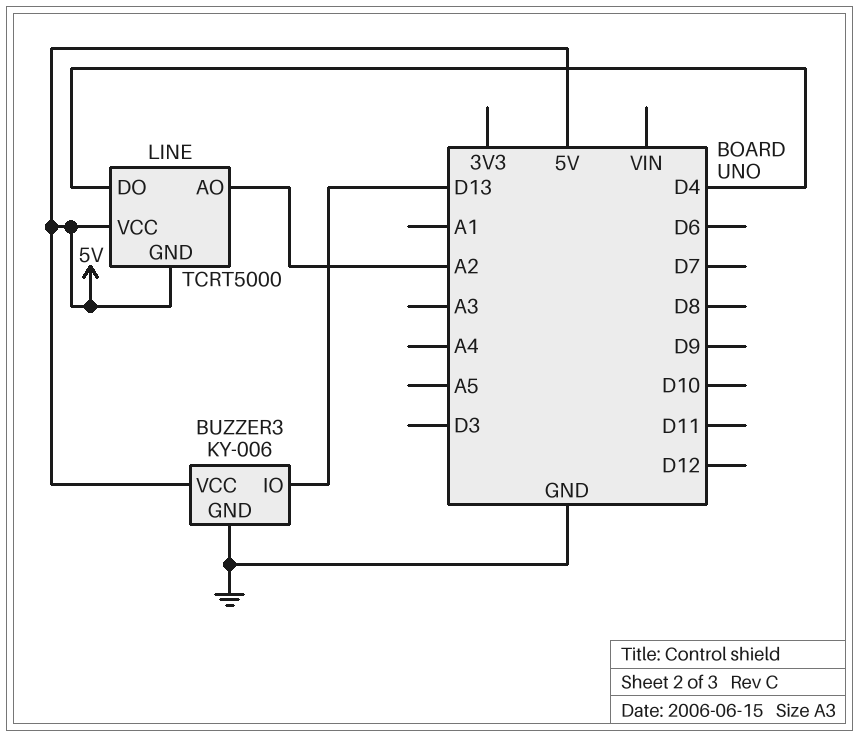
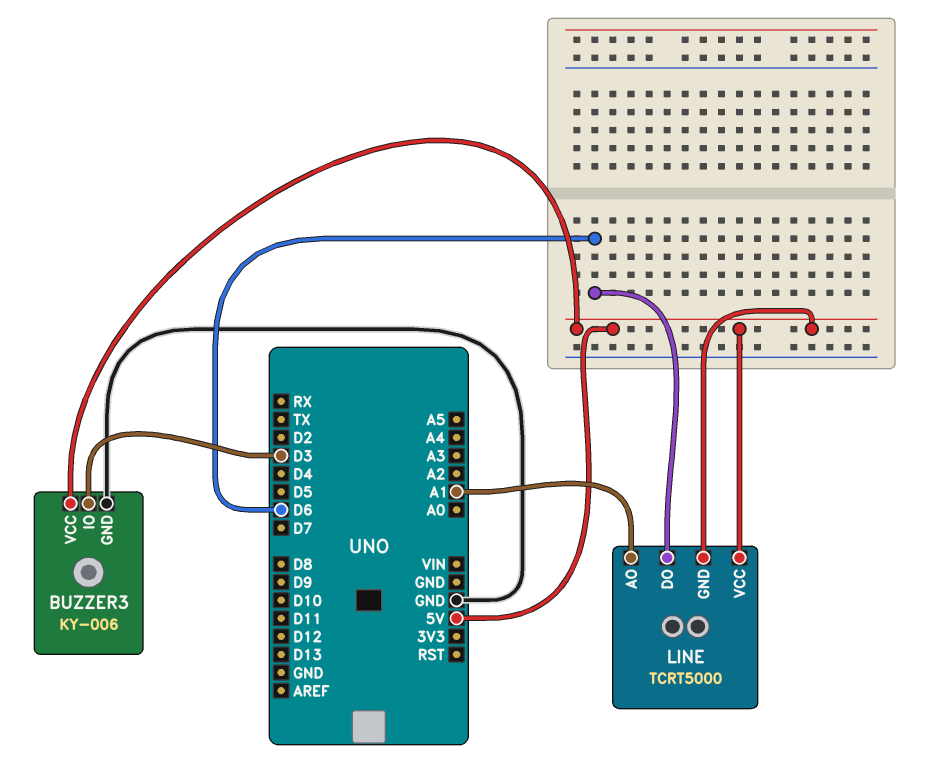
BUZZER3 pin IO: D13 -> D3
LINE pin AO: A2 -> A1
LINE pin DO: D4 -> D6

